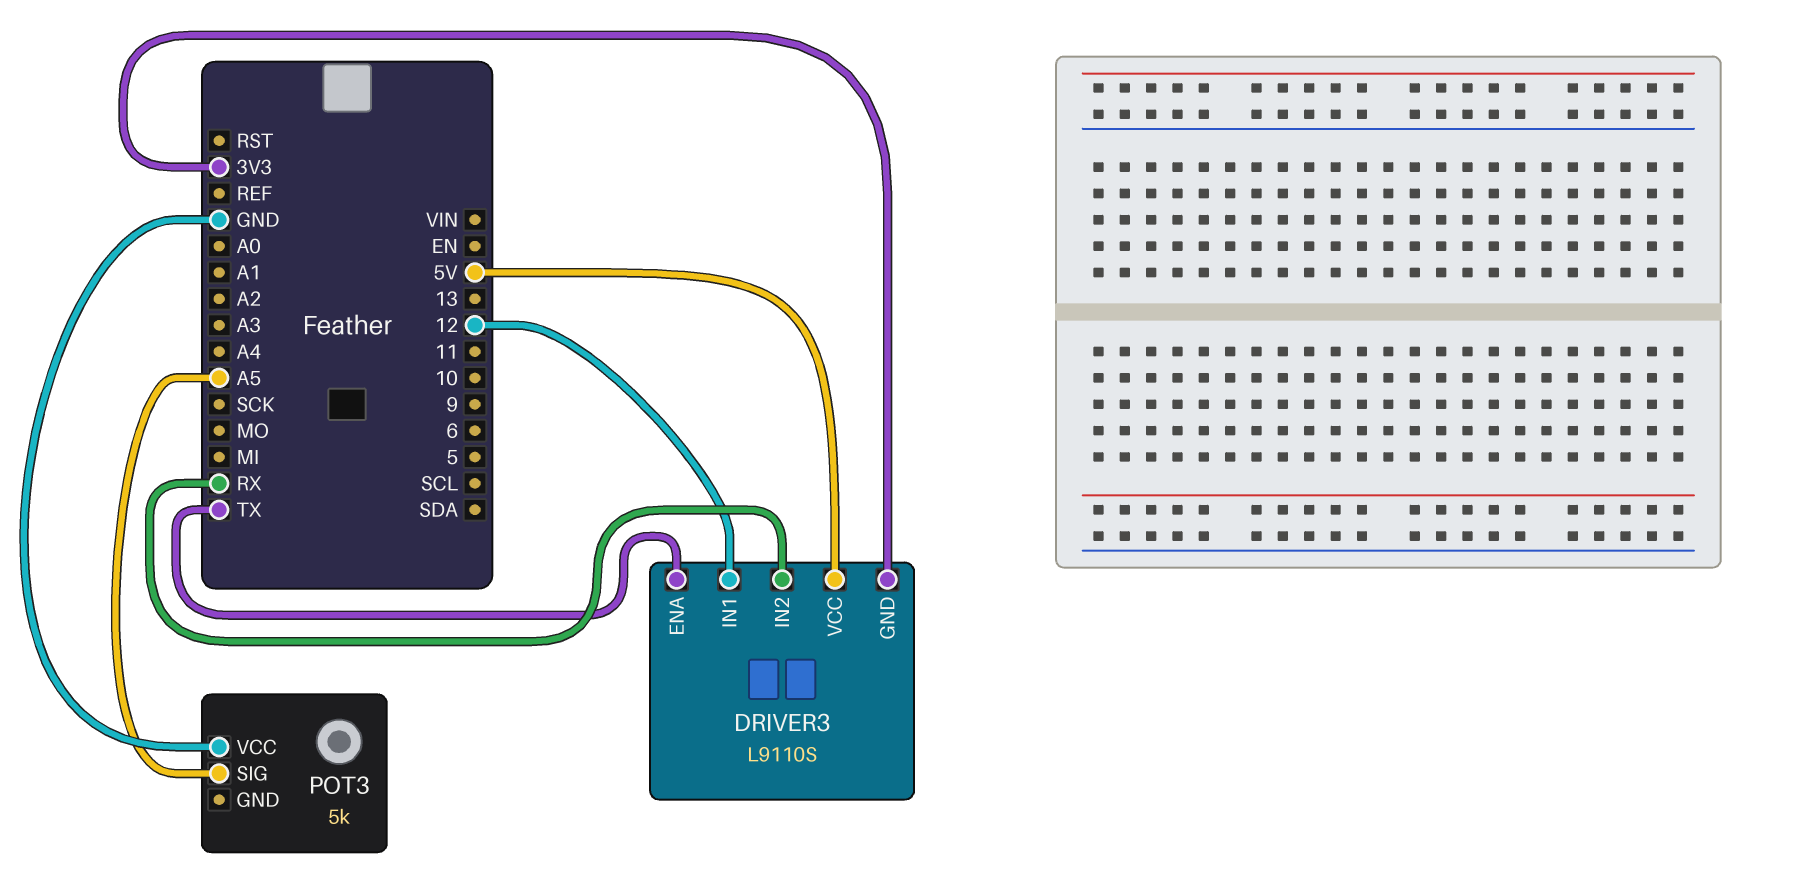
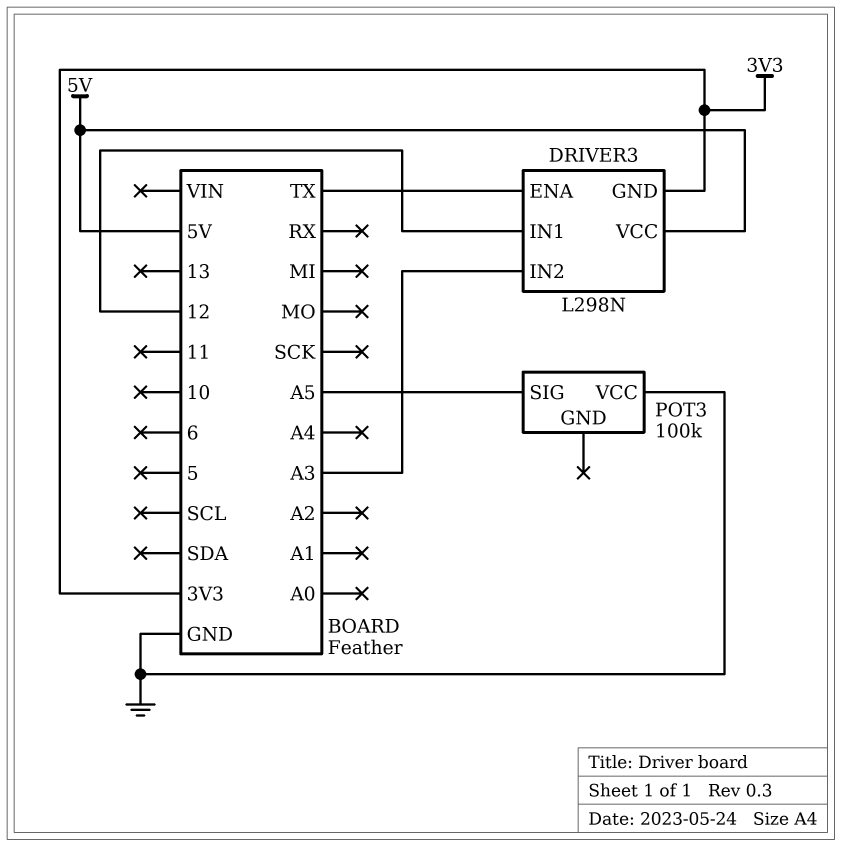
DRIVER3: L9110S -> L298N
DRIVER3 pin IN2: RX -> A3
POT3: 5k -> 100k

